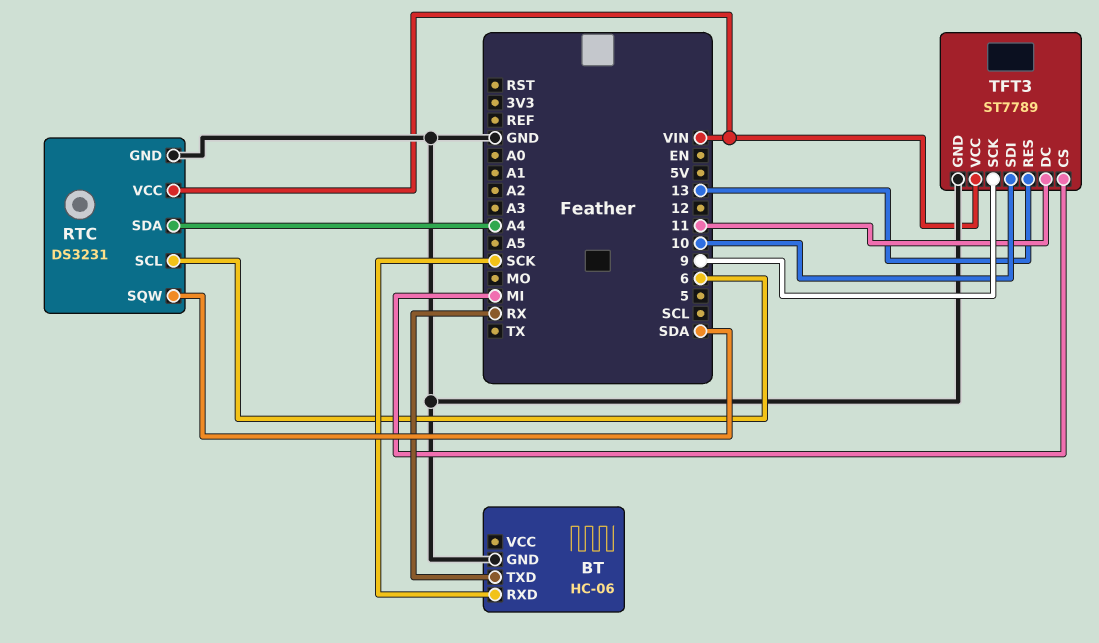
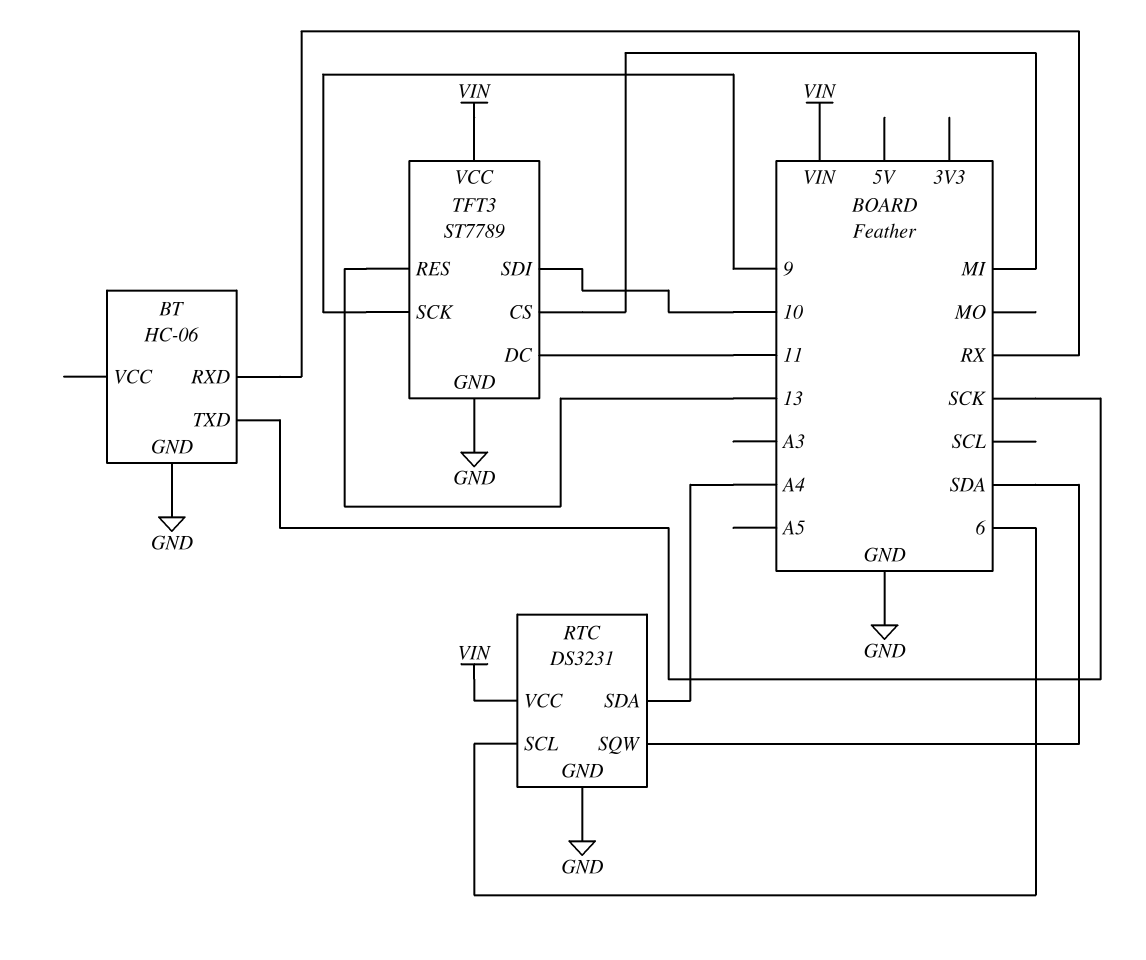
BT pin RXD: SCK -> RX
BT pin TXD: RX -> SCK

